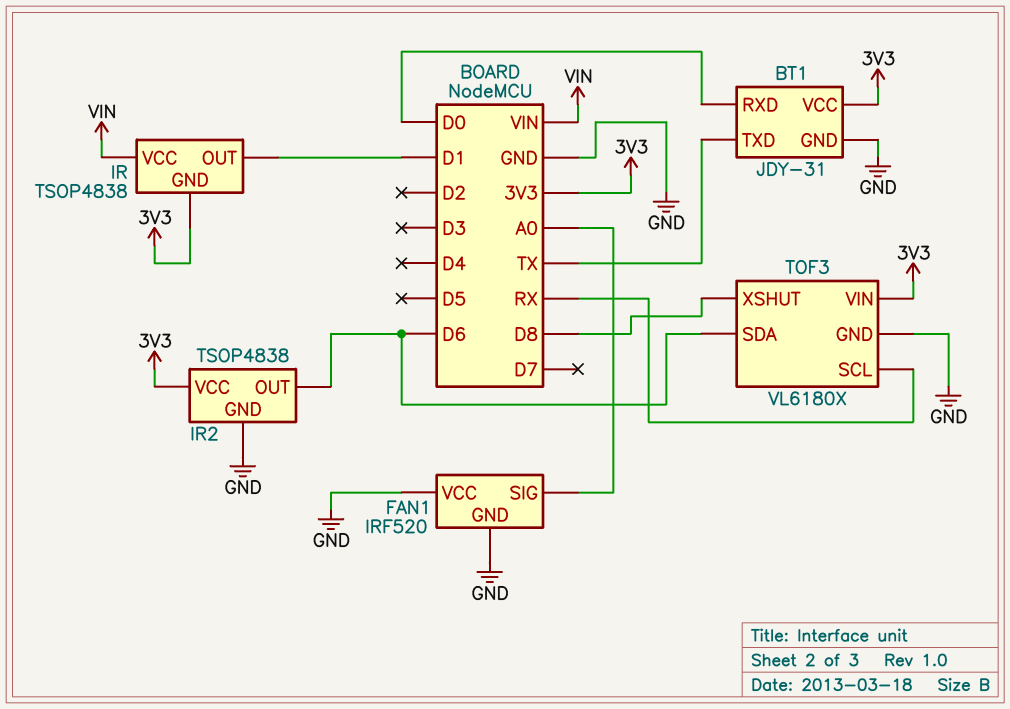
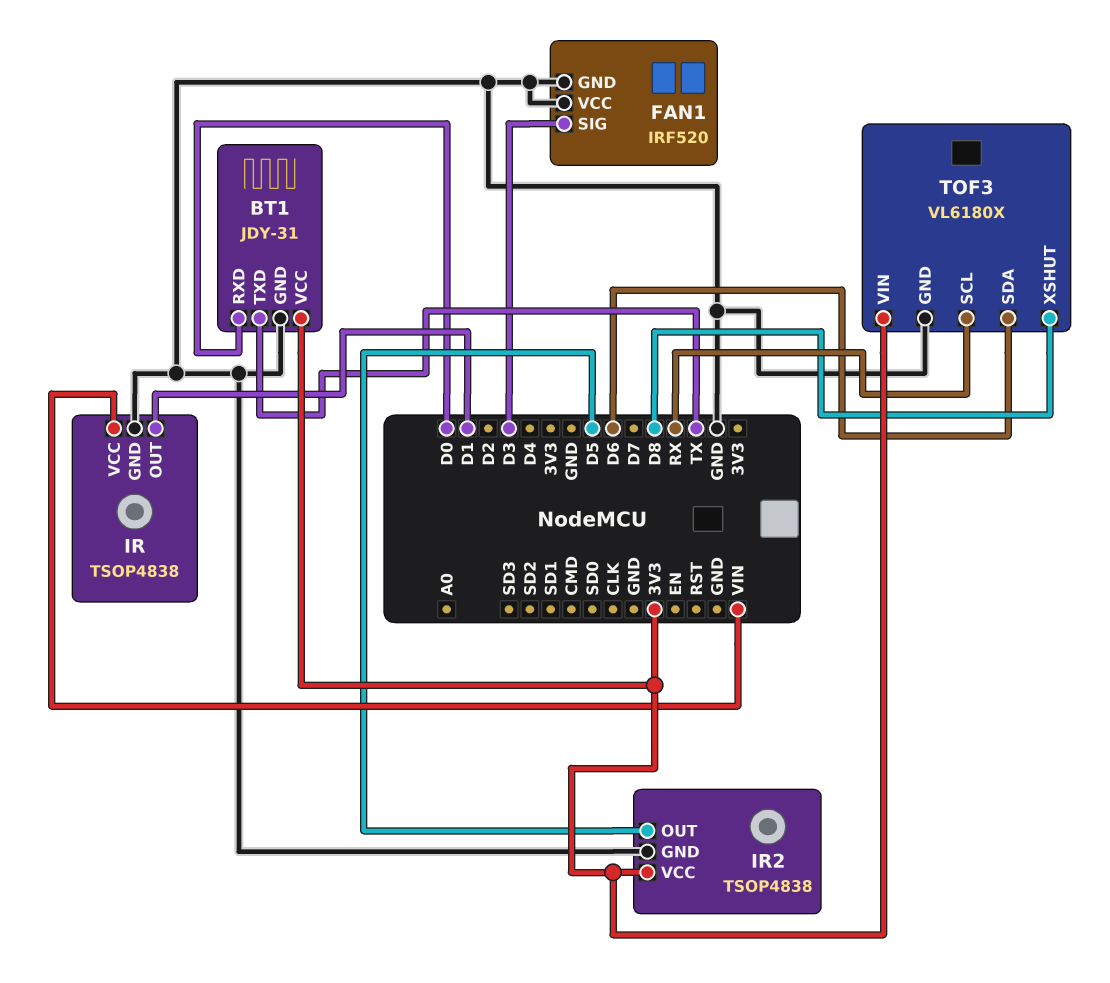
FAN1 pin SIG: A0 -> D3
IR pin GND: 3V3 -> GND
IR2 pin OUT: D6 -> D5

